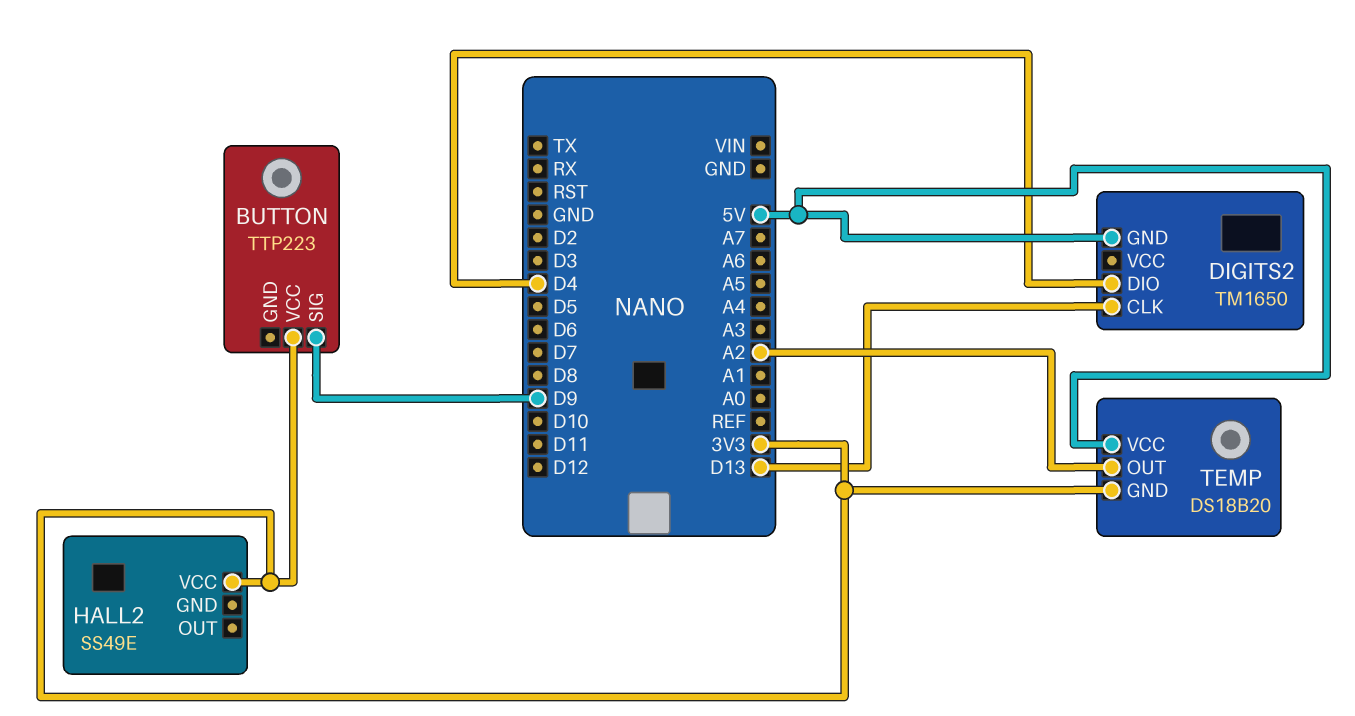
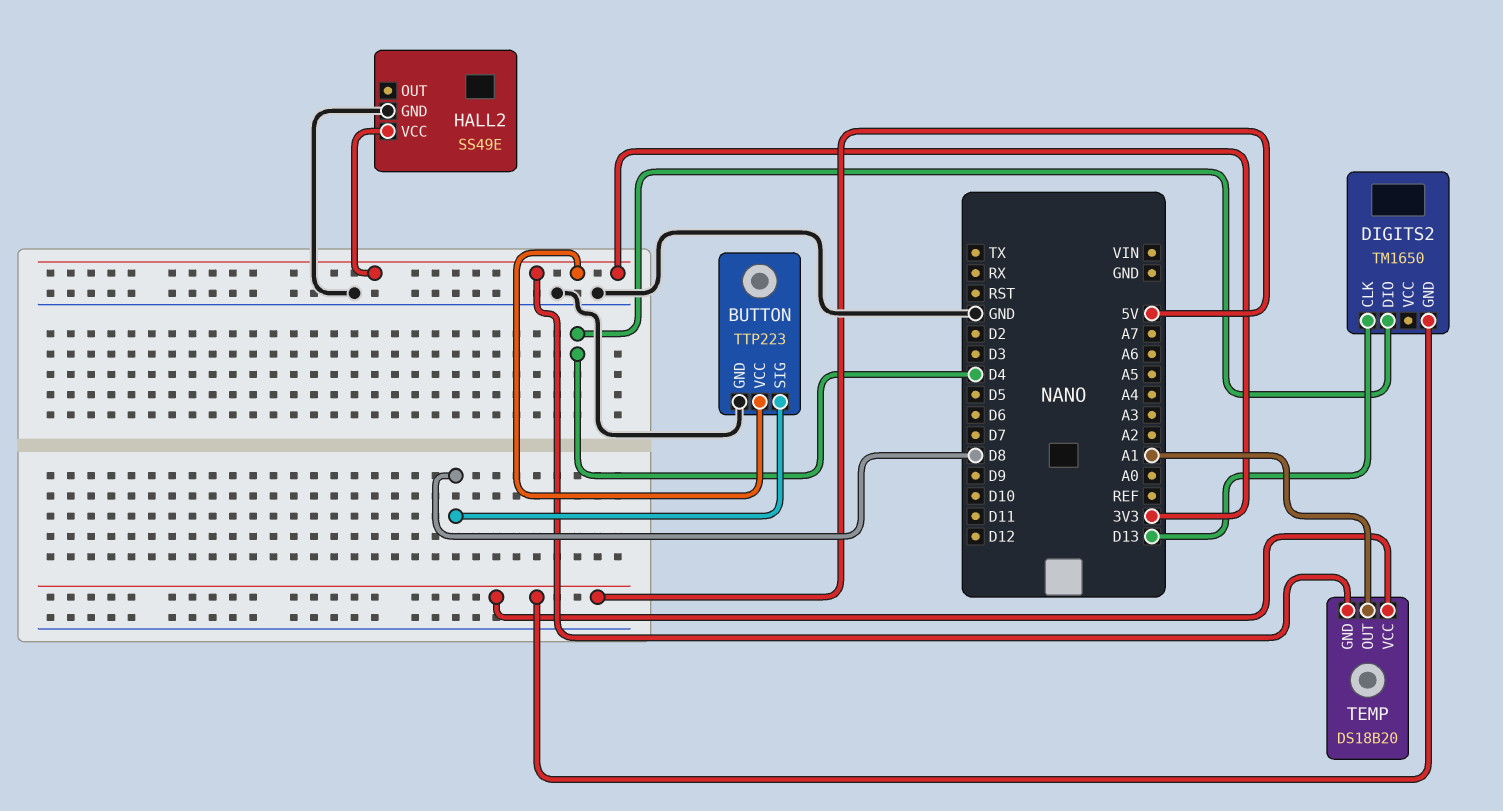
BUTTON pin GND: none -> GND
BUTTON pin SIG: D9 -> D8
HALL2 pin GND: none -> GND
TEMP pin OUT: A2 -> A1

